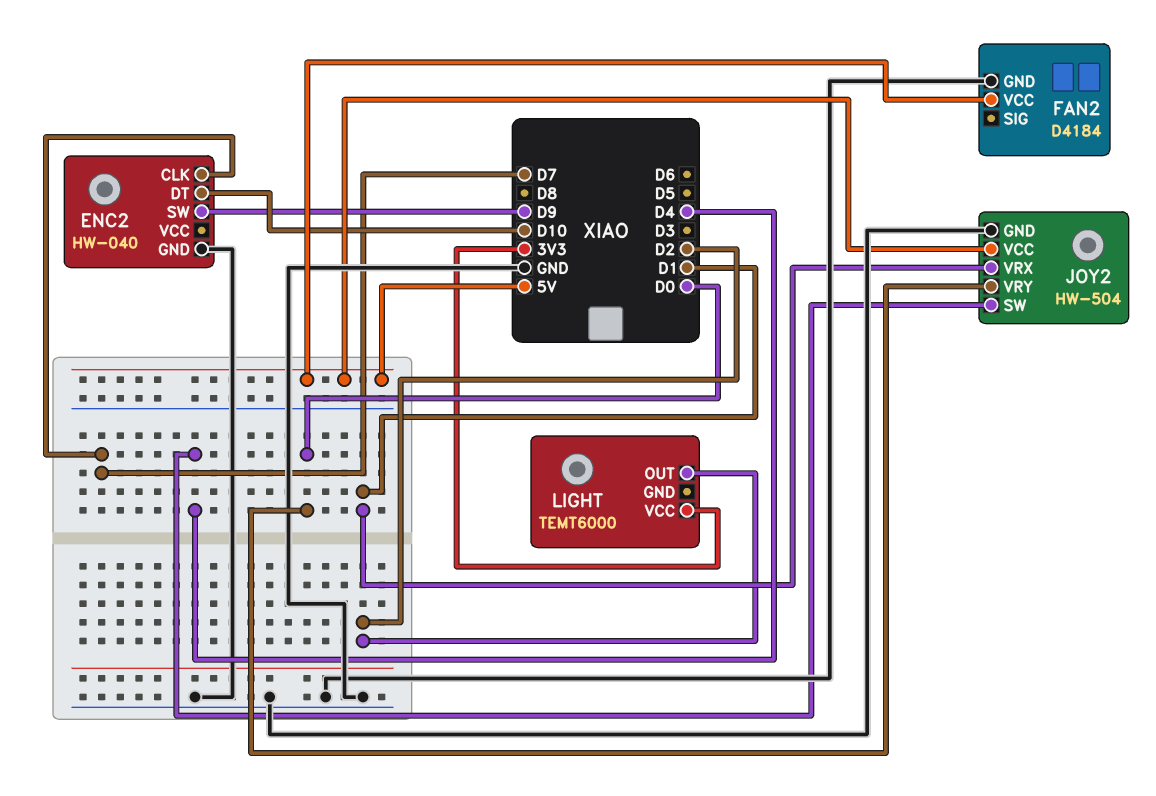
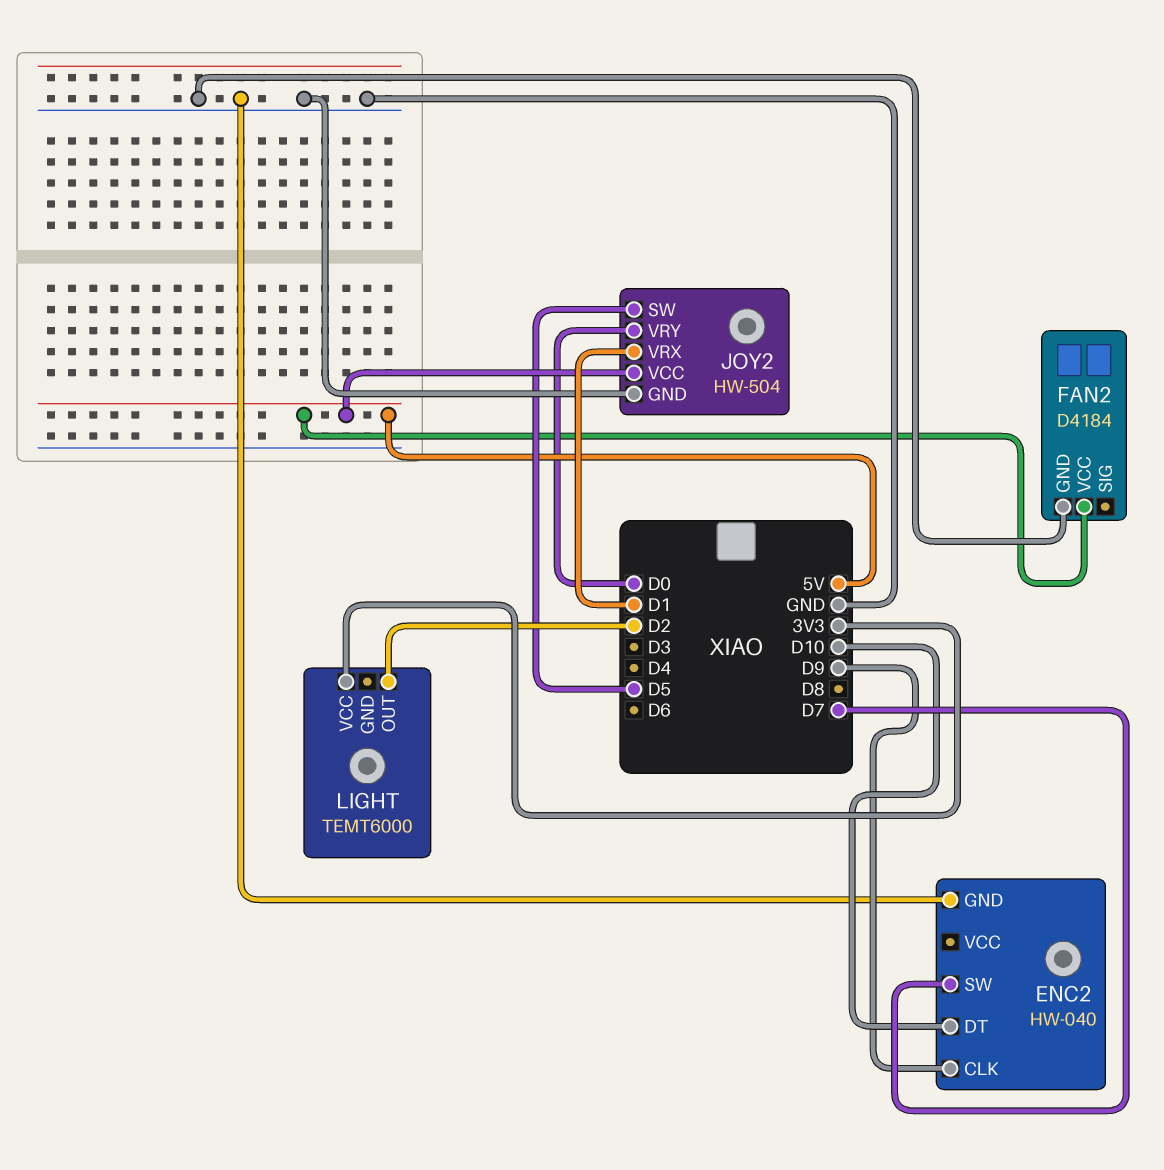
ENC2 pin CLK: D7 -> D9
ENC2 pin SW: D9 -> D7
JOY2 pin SW: D4 -> D5

